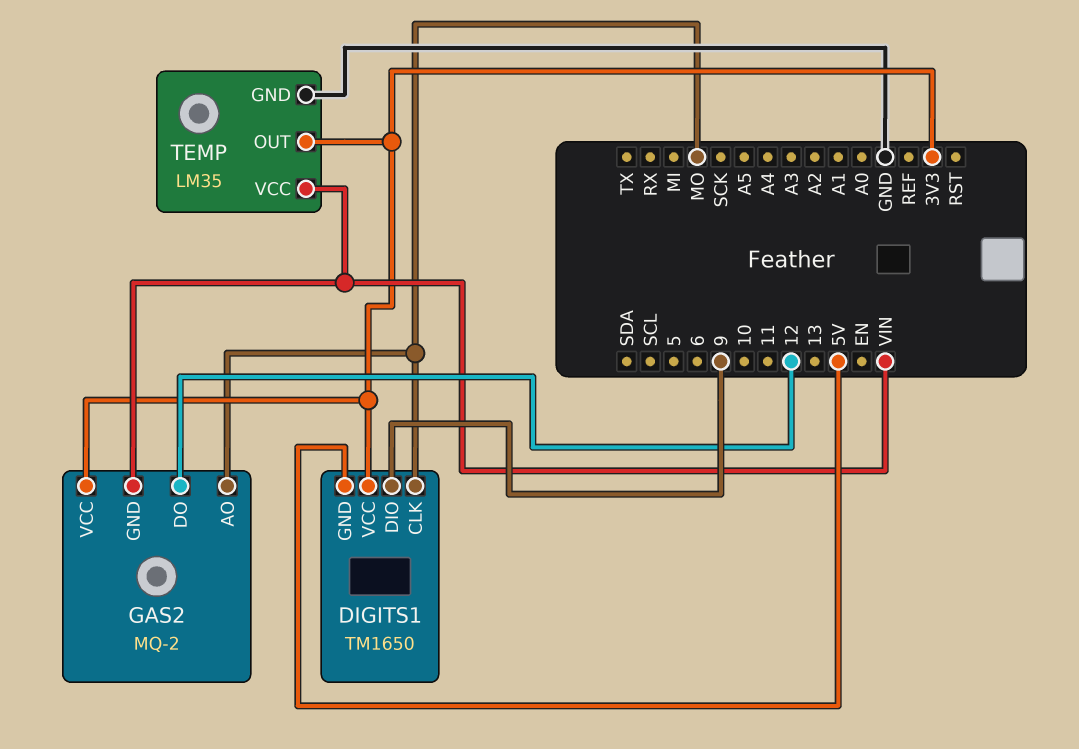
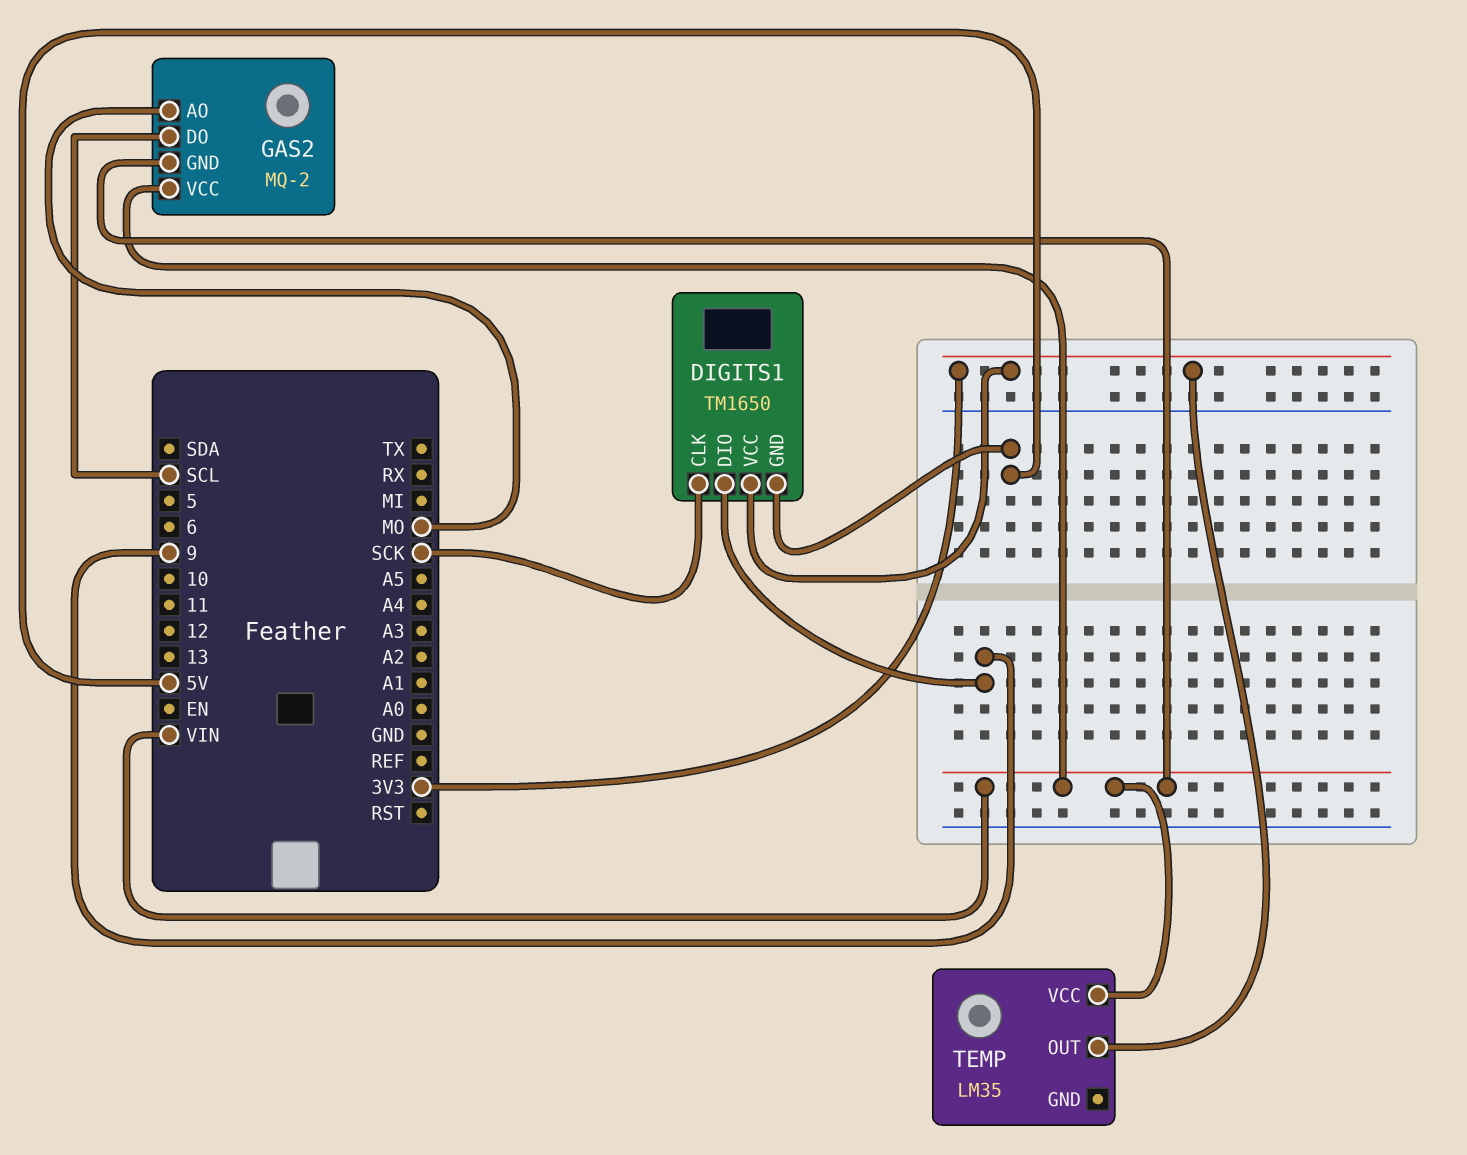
DIGITS1 pin CLK: MO -> SCK
GAS2 pin DO: 12 -> SCL
GAS2 pin VCC: 3V3 -> VIN
TEMP pin GND: GND -> none

